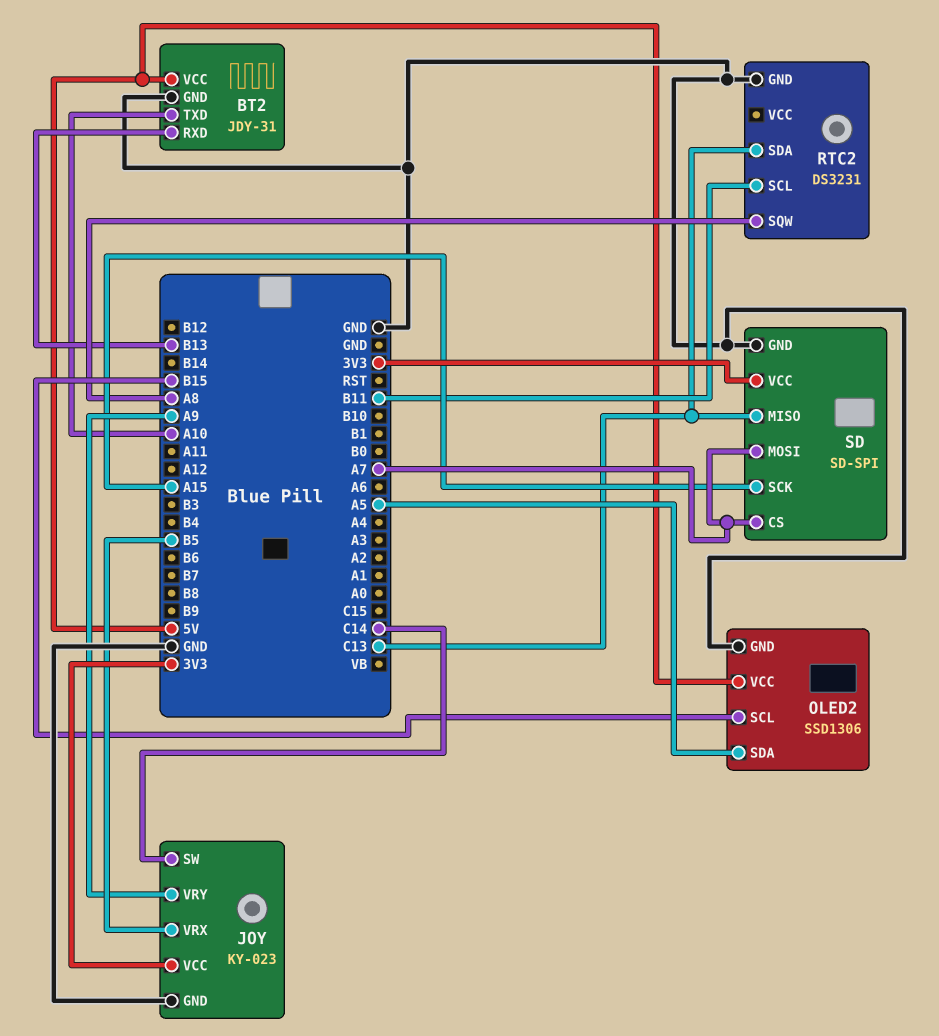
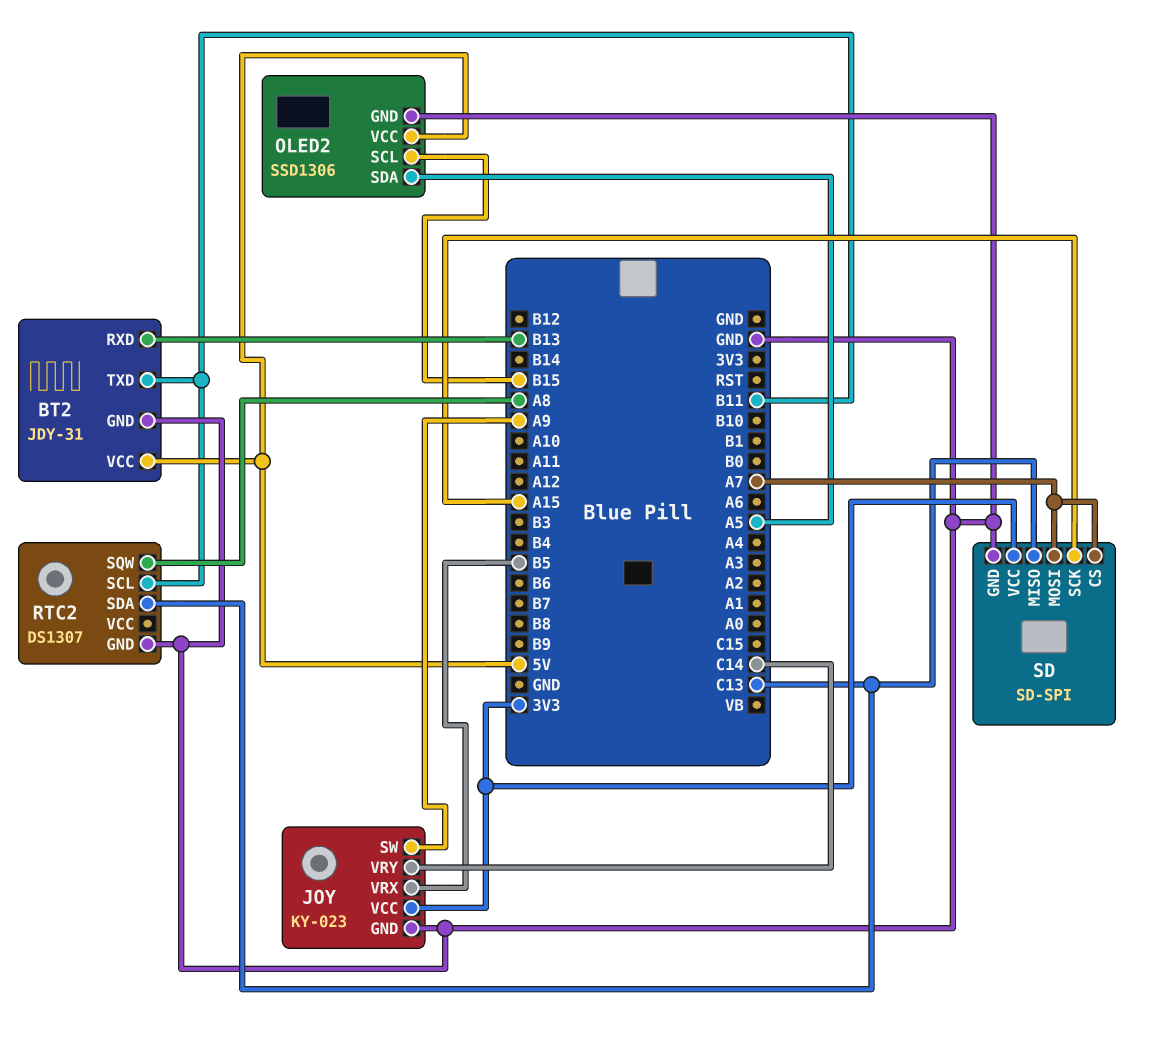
BT2 pin TXD: A10 -> B11
JOY pin SW: C14 -> A9
JOY pin VRY: A9 -> C14
RTC2: DS3231 -> DS1307

